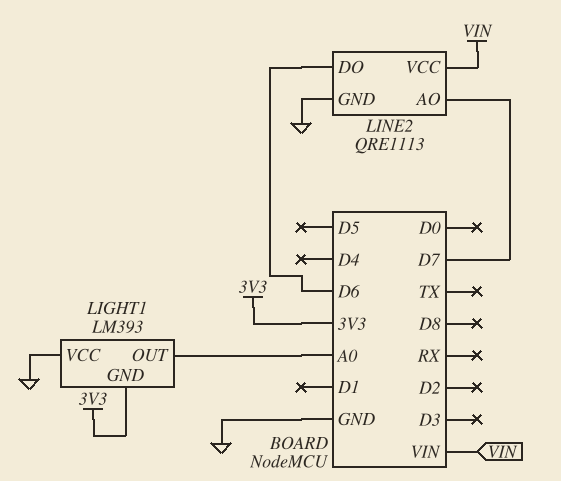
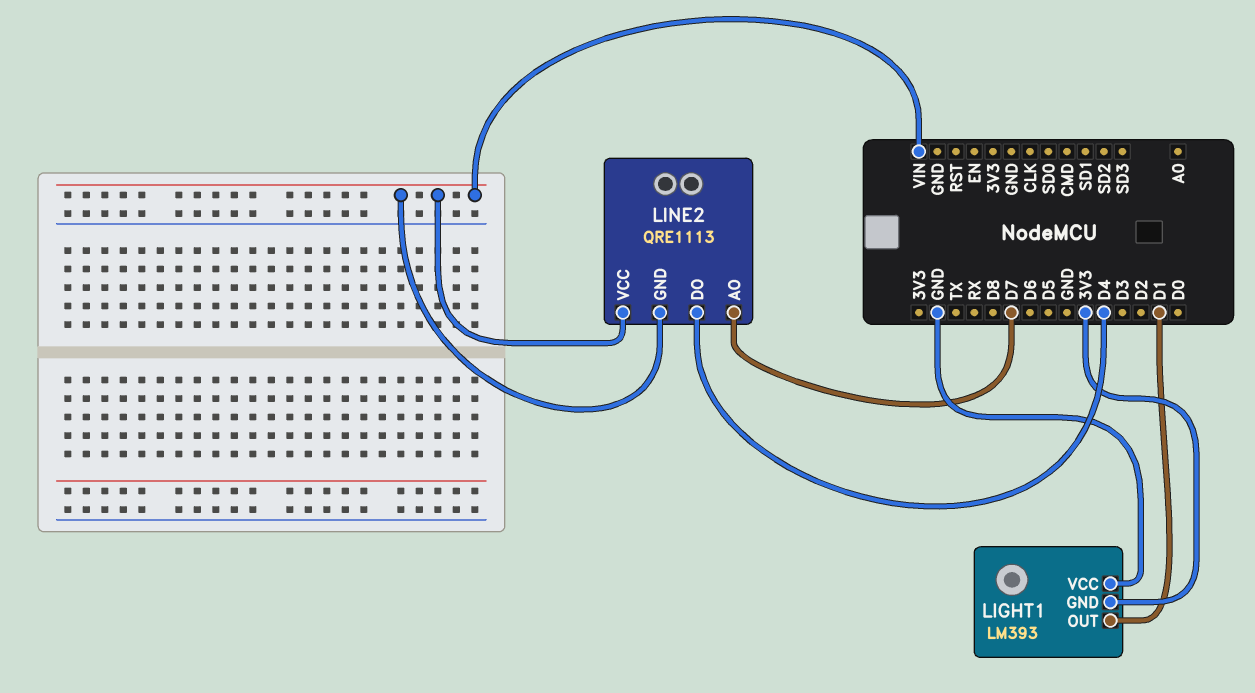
LIGHT1 pin OUT: A0 -> D1
LINE2 pin DO: D6 -> D4
LINE2 pin GND: GND -> VIN

